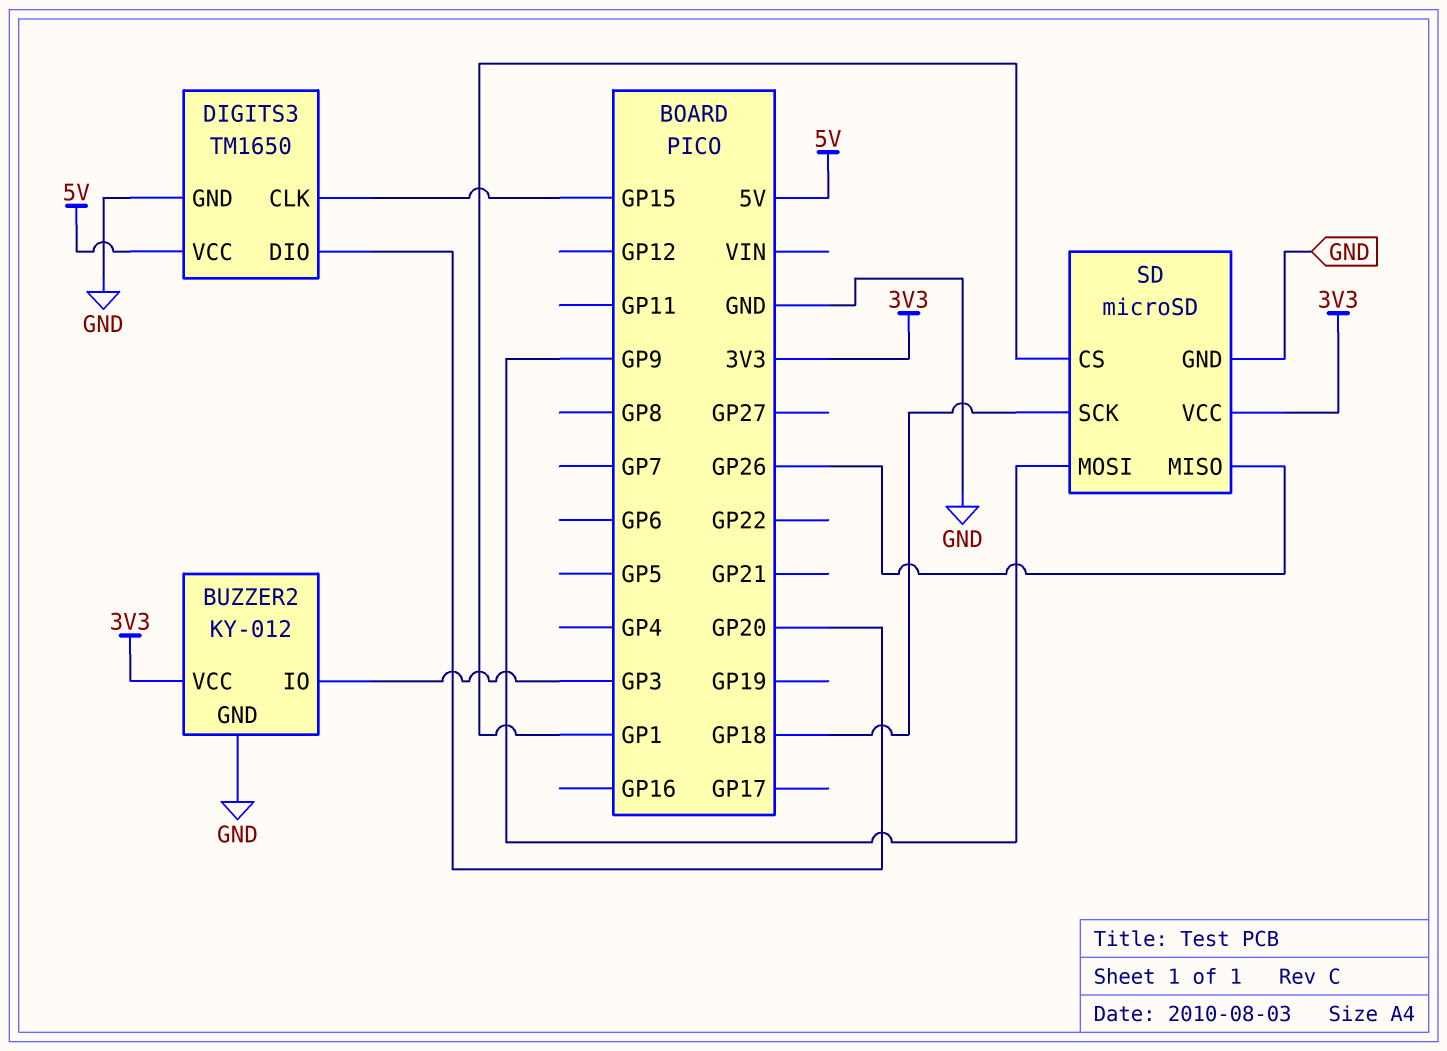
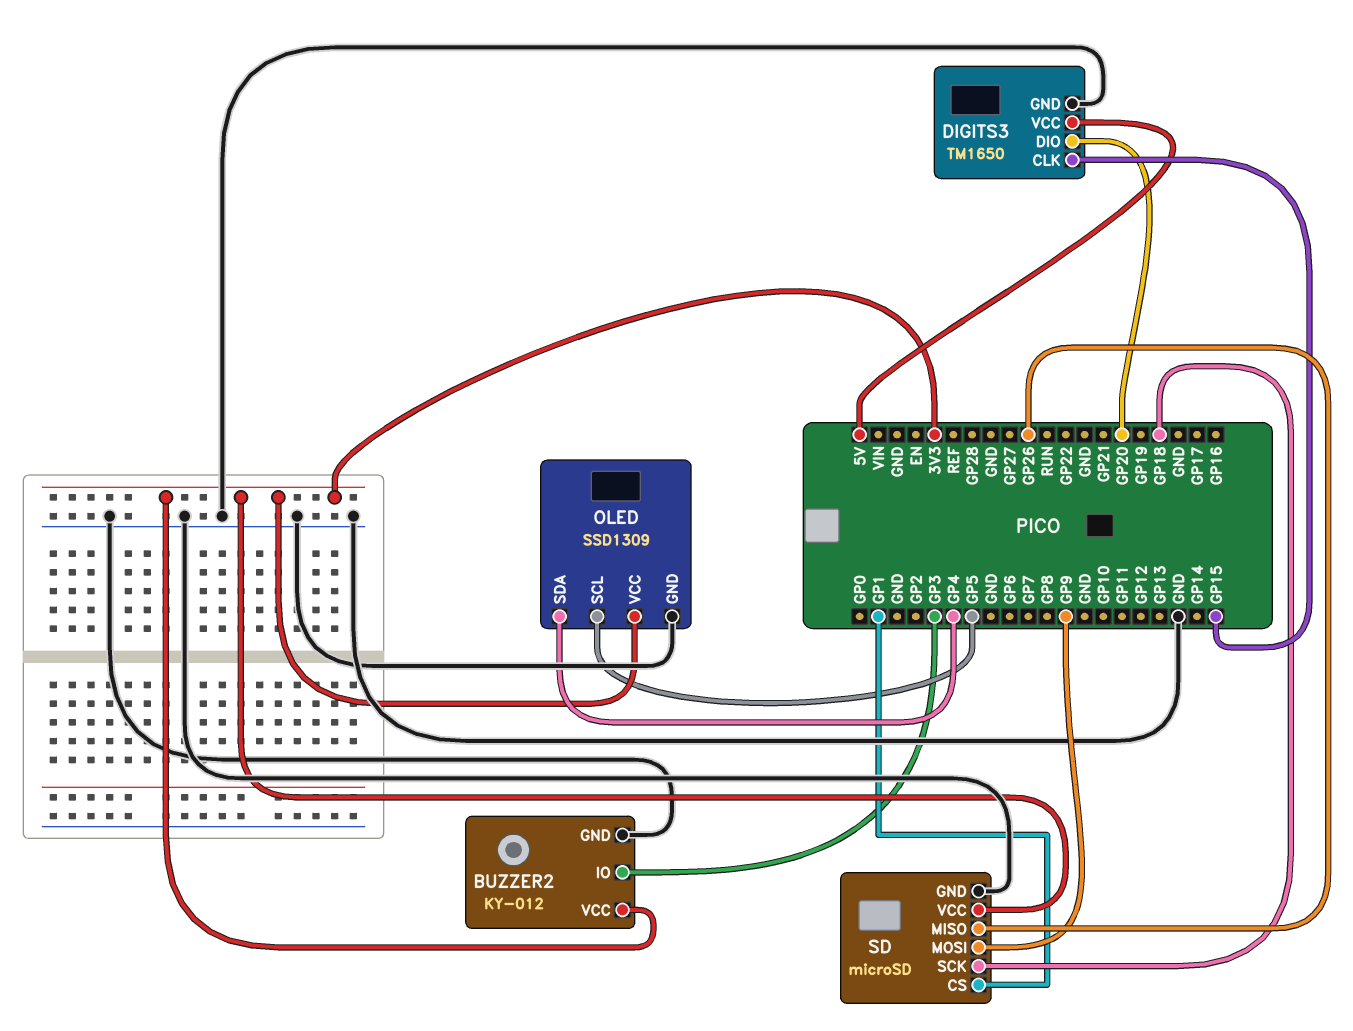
OLED: none -> SSD1309
OLED pin GND: none -> GND
OLED pin SCL: none -> GP5
OLED pin SDA: none -> GP4
OLED pin VCC: none -> 3V3

